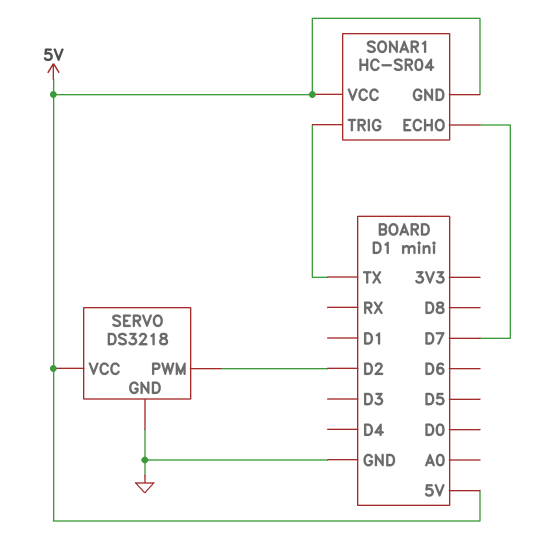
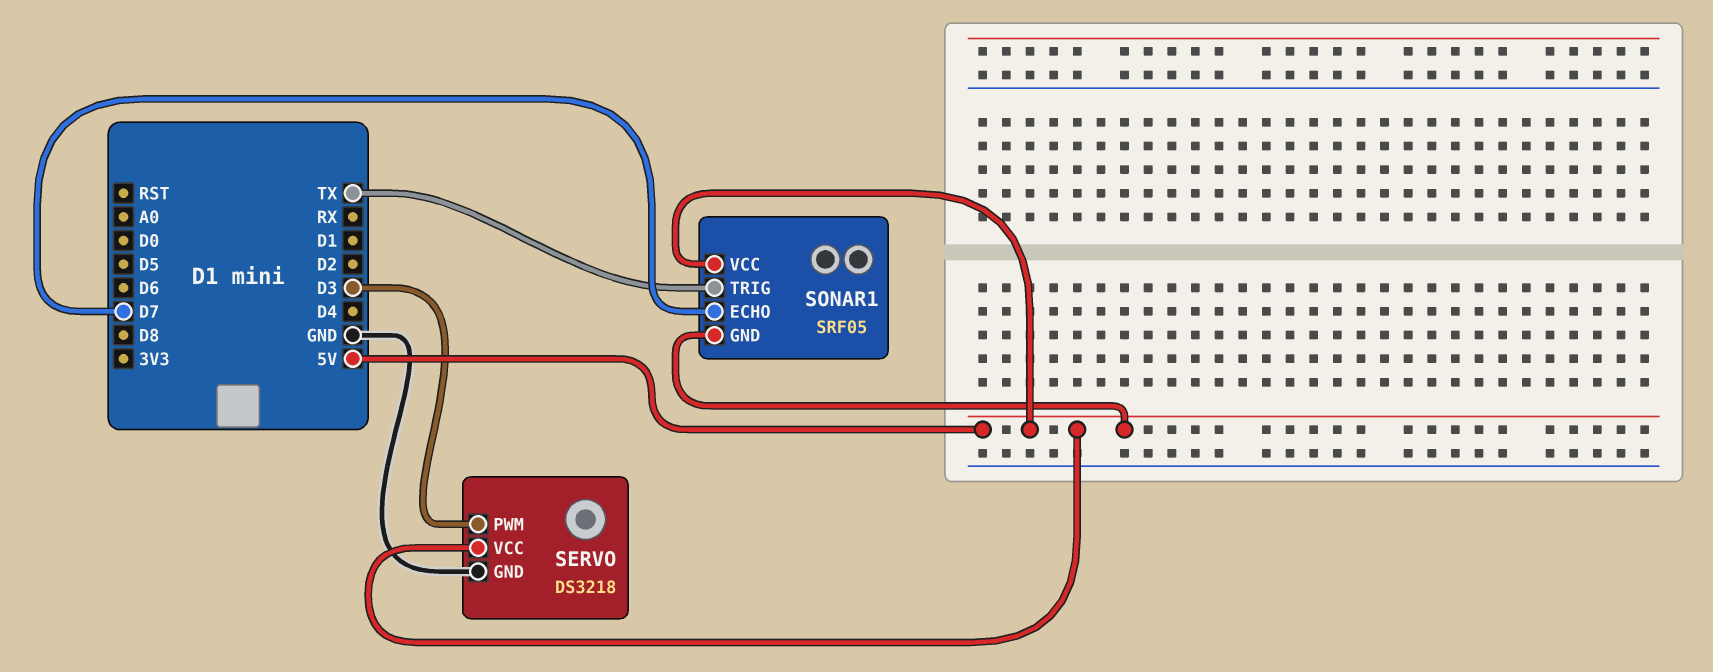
SERVO pin PWM: D2 -> D3
SONAR1: HC-SR04 -> SRF05

